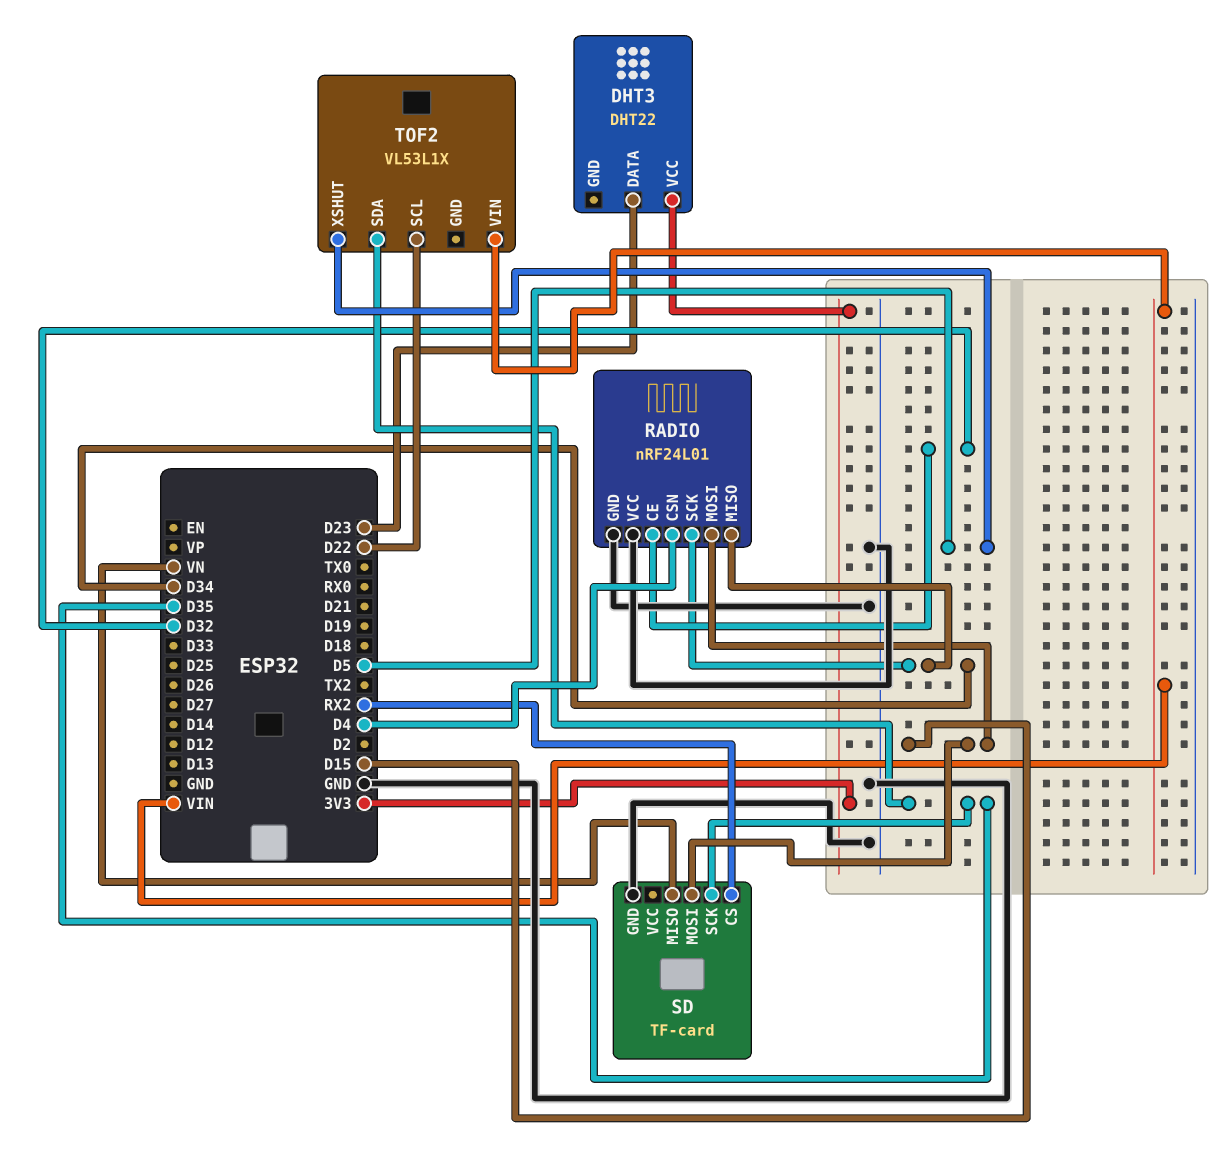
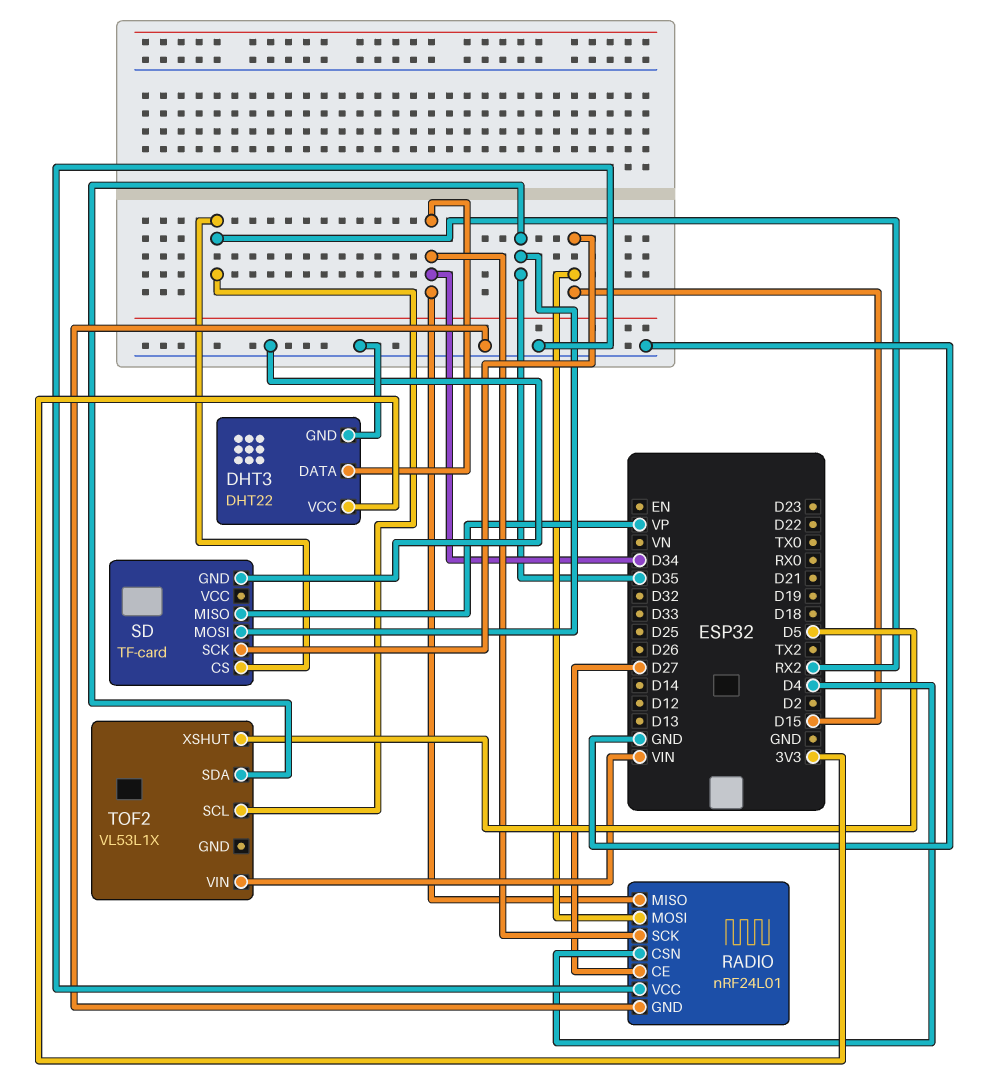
DHT3 pin DATA: D23 -> D34
DHT3 pin GND: none -> GND
RADIO pin CE: D32 -> D27
SD pin MISO: VN -> VP
SD pin MOSI: D15 -> D35
SD pin SCK: D35 -> D15
TOF2 pin SCL: D22 -> RX2

